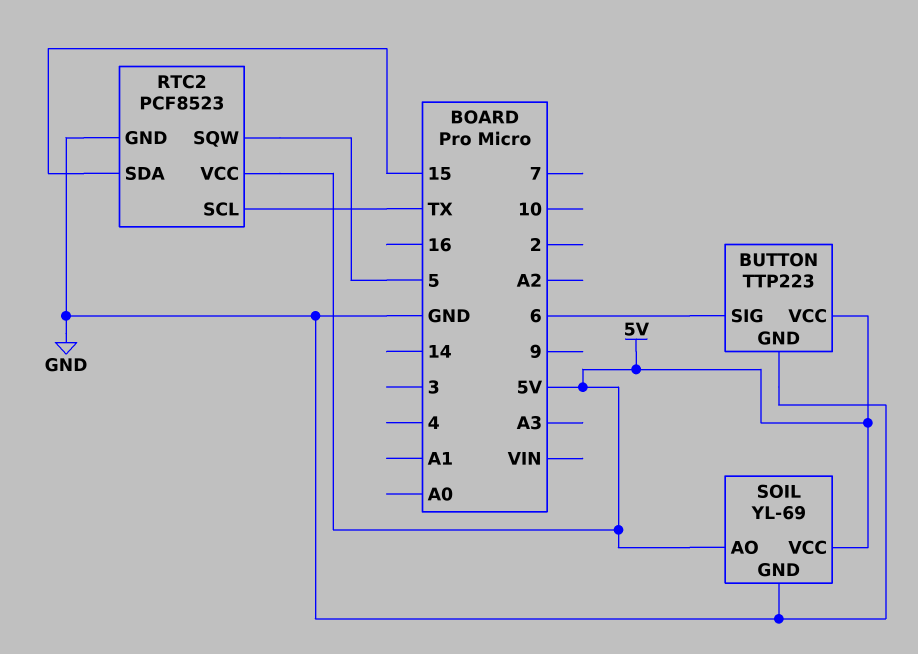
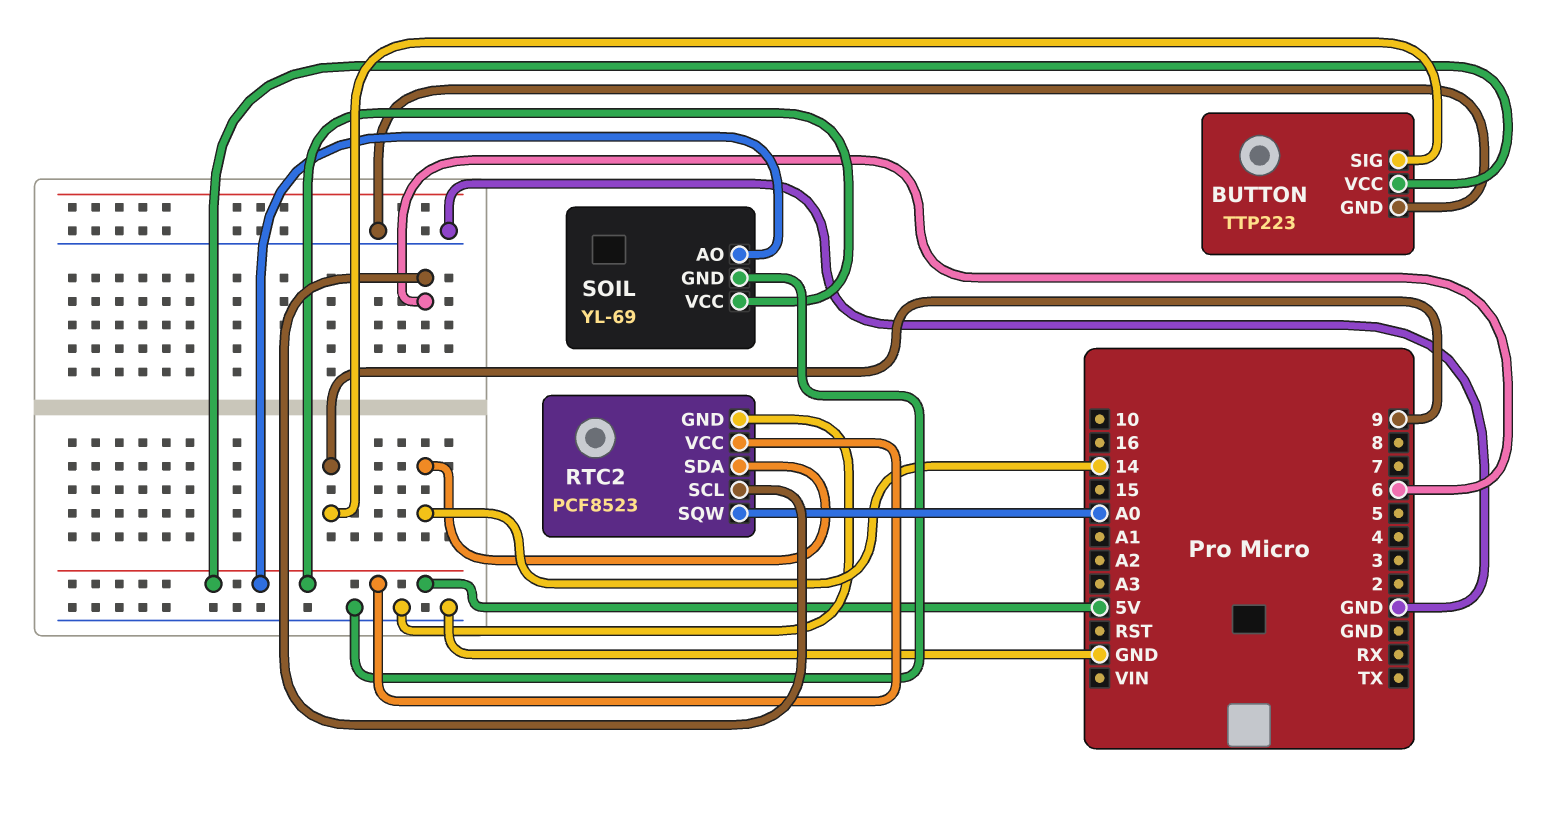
BUTTON pin SIG: 6 -> 9
RTC2 pin SCL: TX -> 6
RTC2 pin SDA: 15 -> 14
RTC2 pin SQW: 5 -> A0

